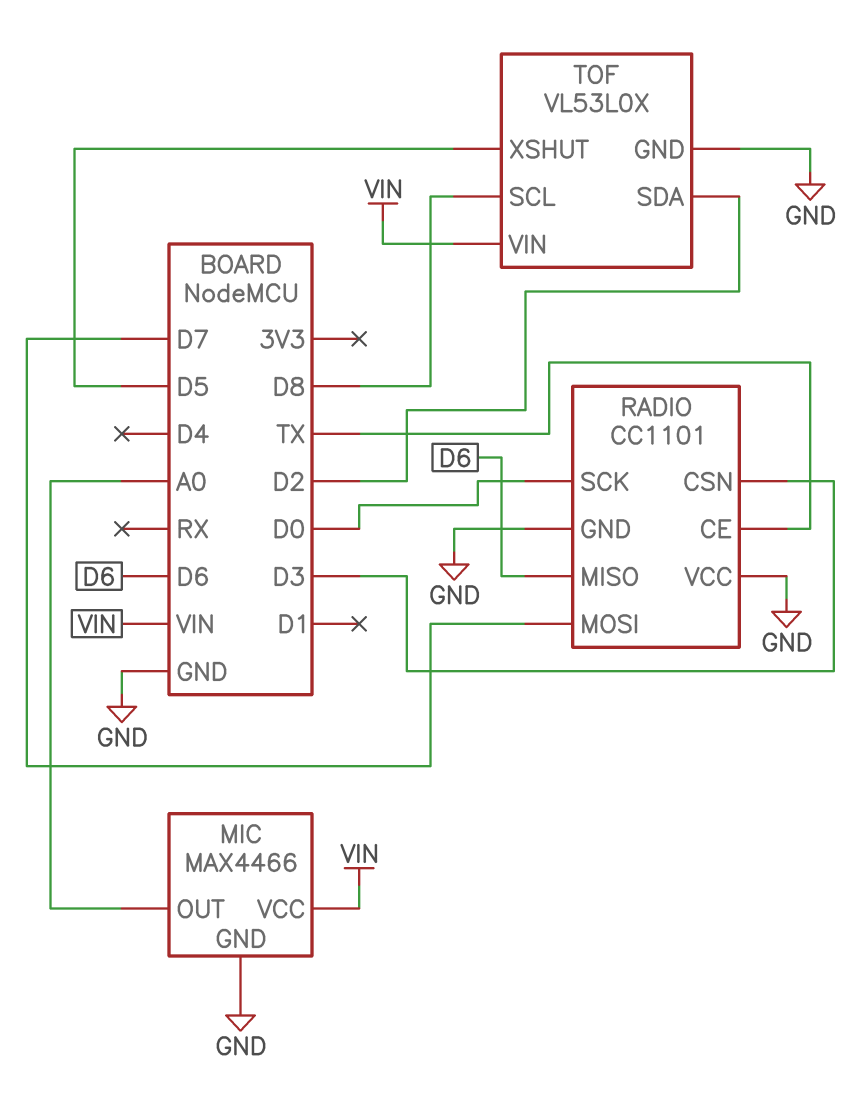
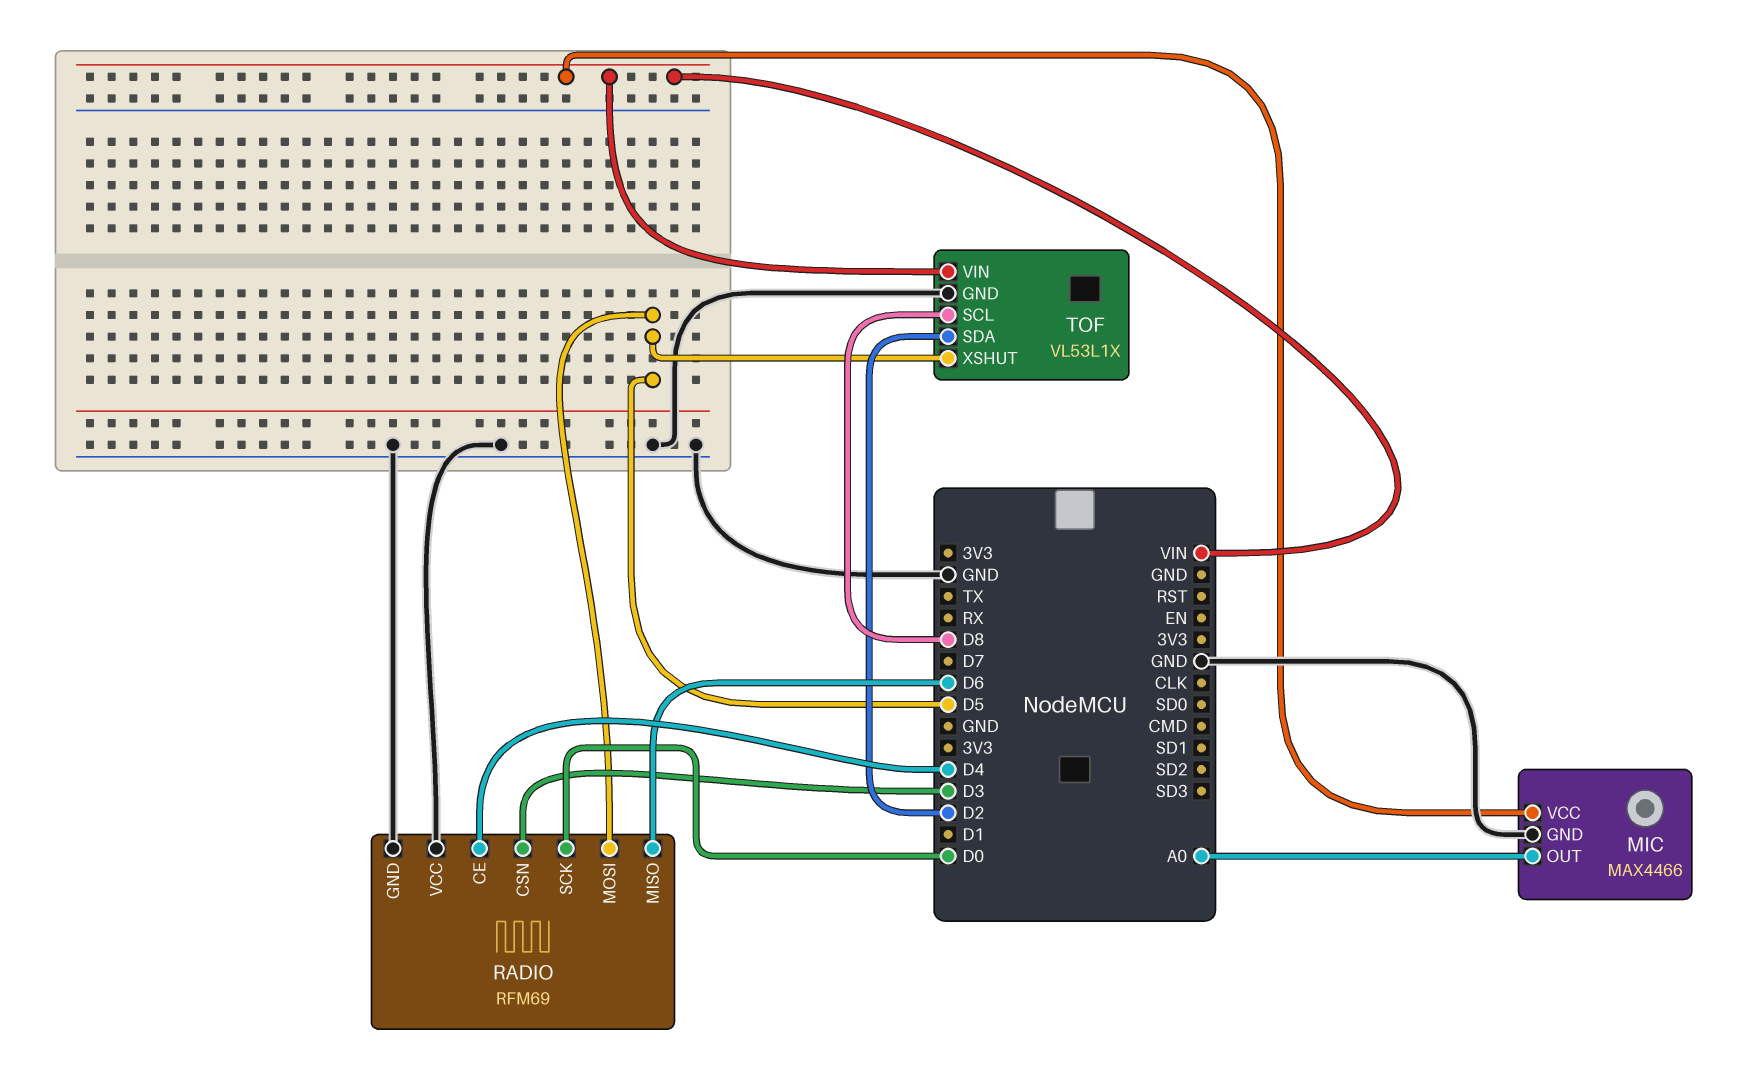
RADIO: CC1101 -> RFM69
RADIO pin CE: TX -> D4
RADIO pin MOSI: D7 -> D5
TOF: VL53L0X -> VL53L1X

